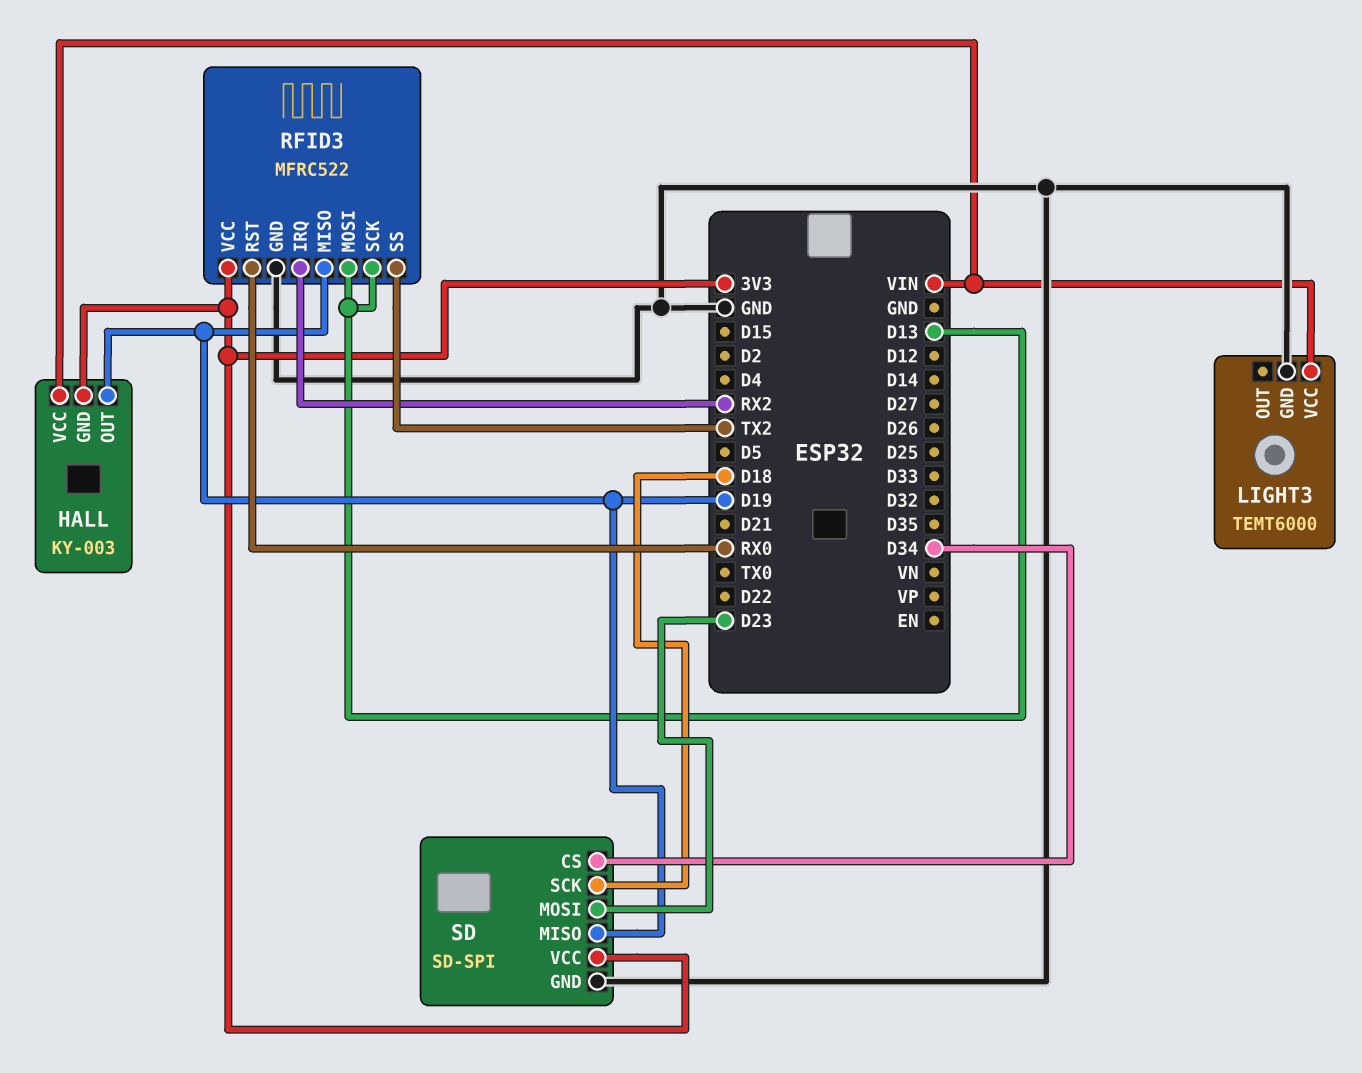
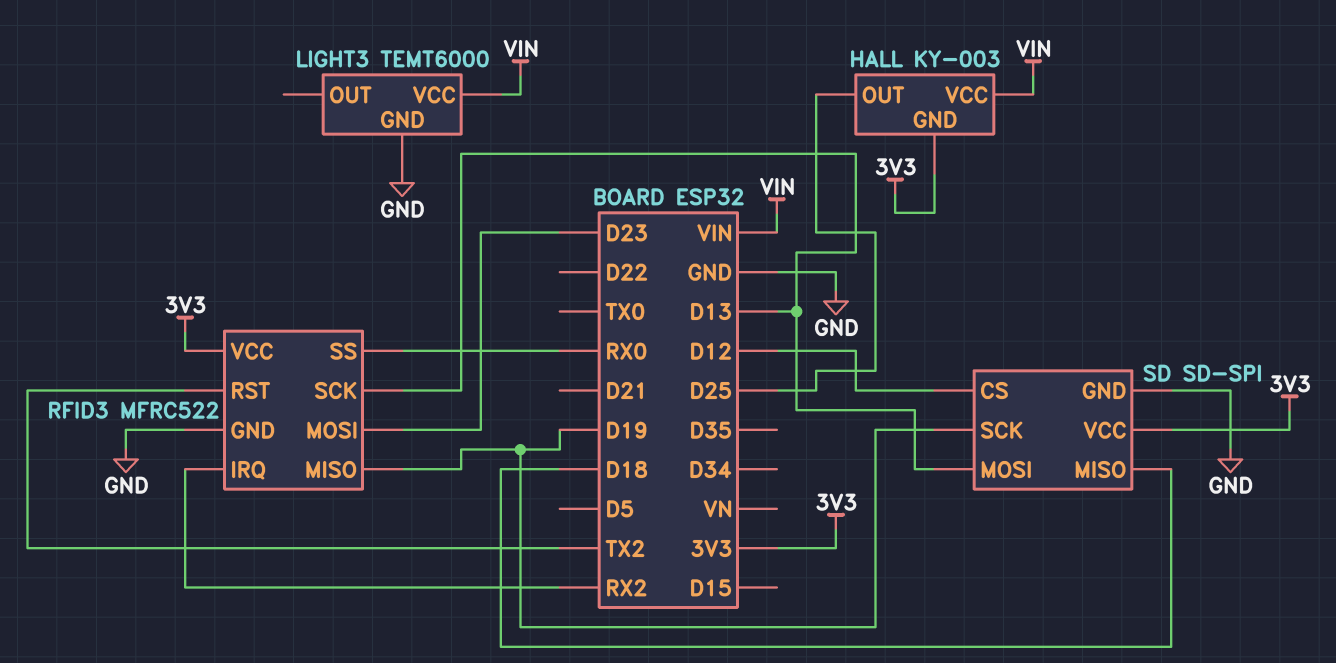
HALL pin OUT: D19 -> D25
RFID3 pin MOSI: D13 -> D23
RFID3 pin RST: RX0 -> TX2
RFID3 pin SS: TX2 -> RX0
SD pin CS: D34 -> D12
SD pin MISO: D19 -> D18
SD pin MOSI: D23 -> D13
SD pin SCK: D18 -> D19

